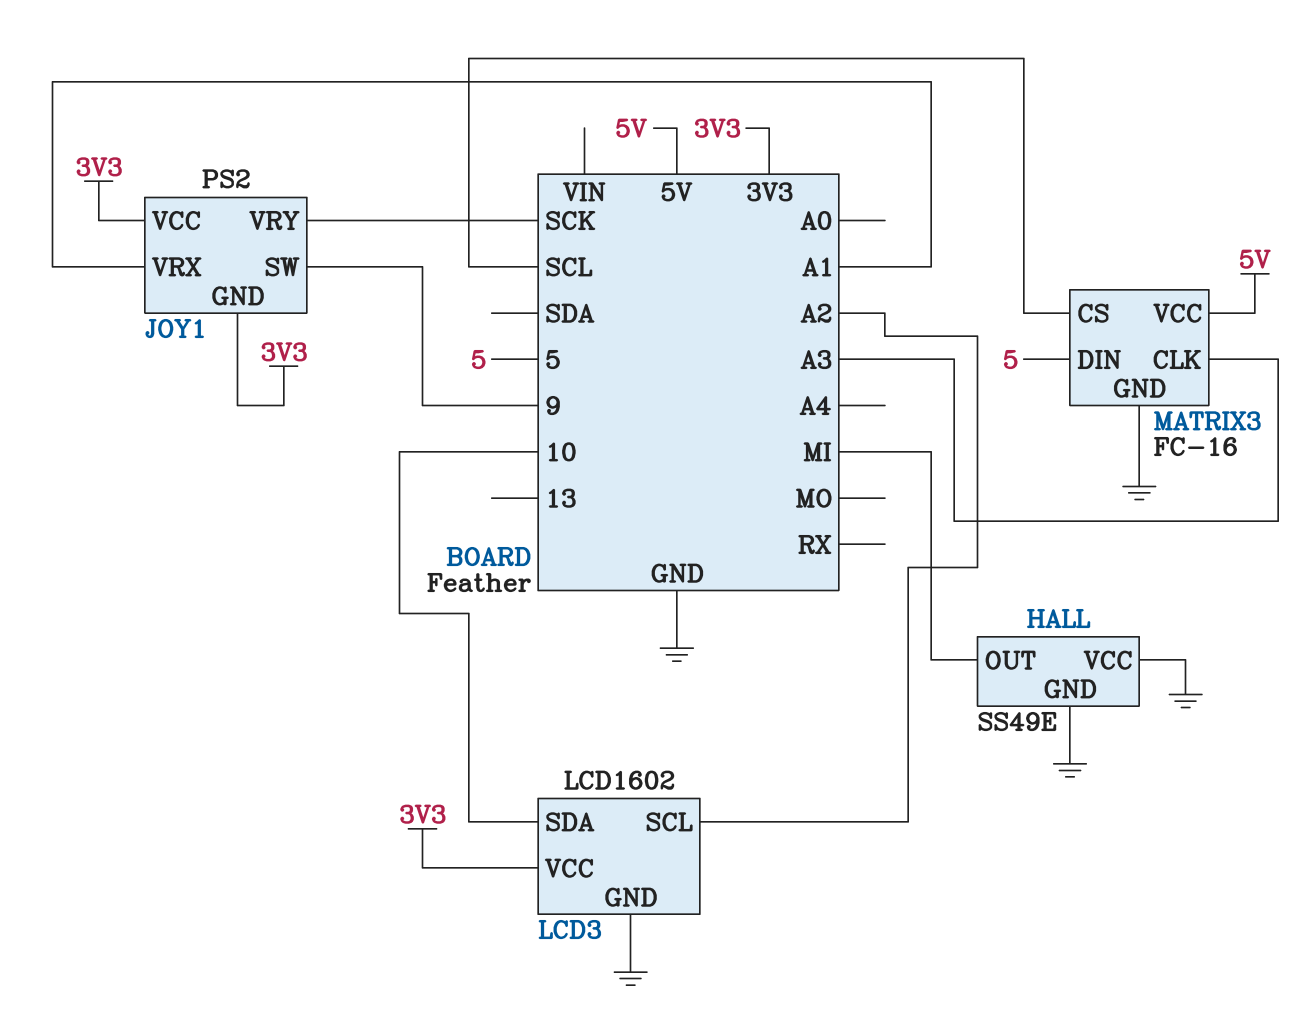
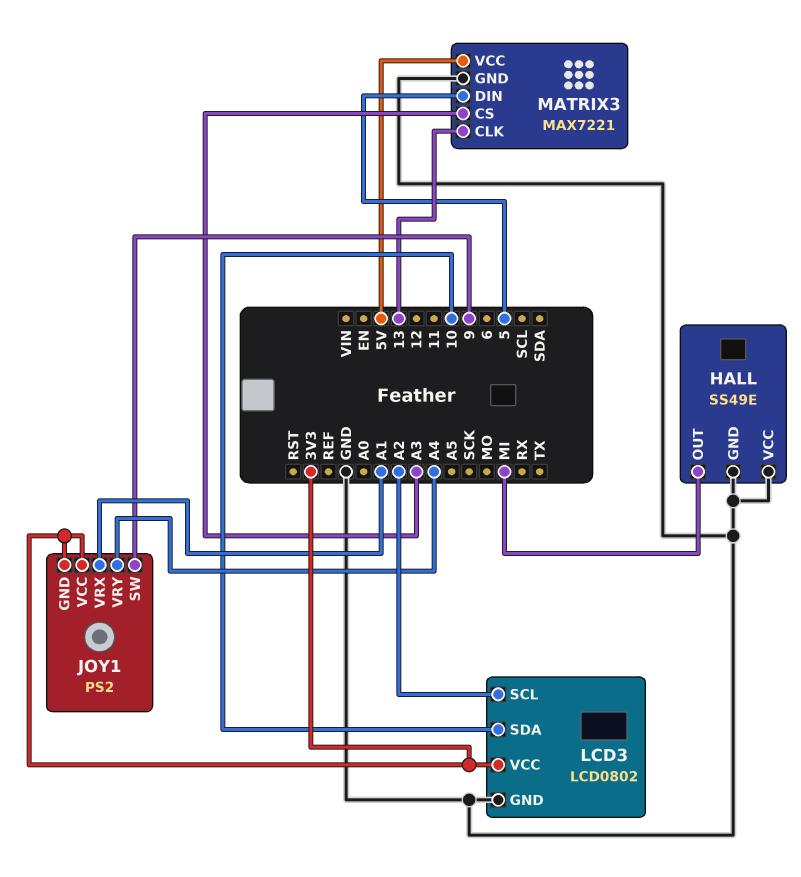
JOY1 pin VRY: SCK -> A4
LCD3: LCD1602 -> LCD0802
MATRIX3: FC-16 -> MAX7221
MATRIX3 pin CLK: A3 -> 13
MATRIX3 pin CS: SCL -> A3

